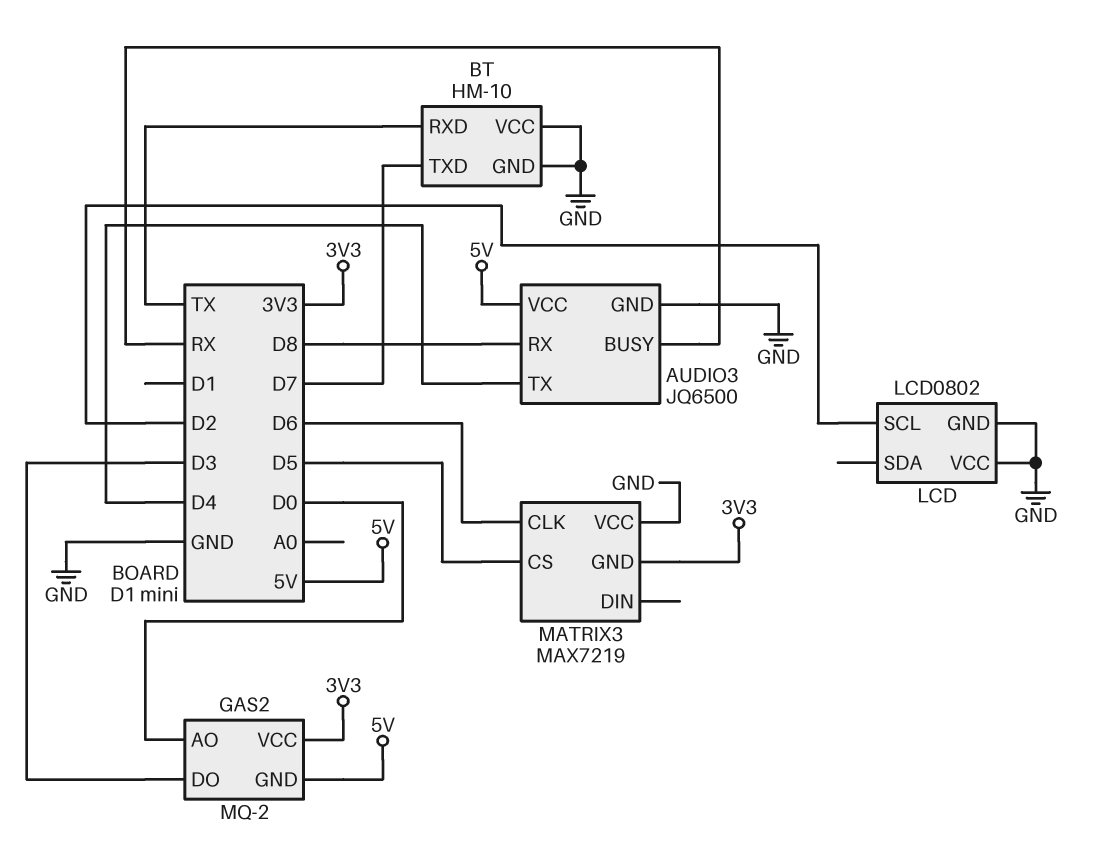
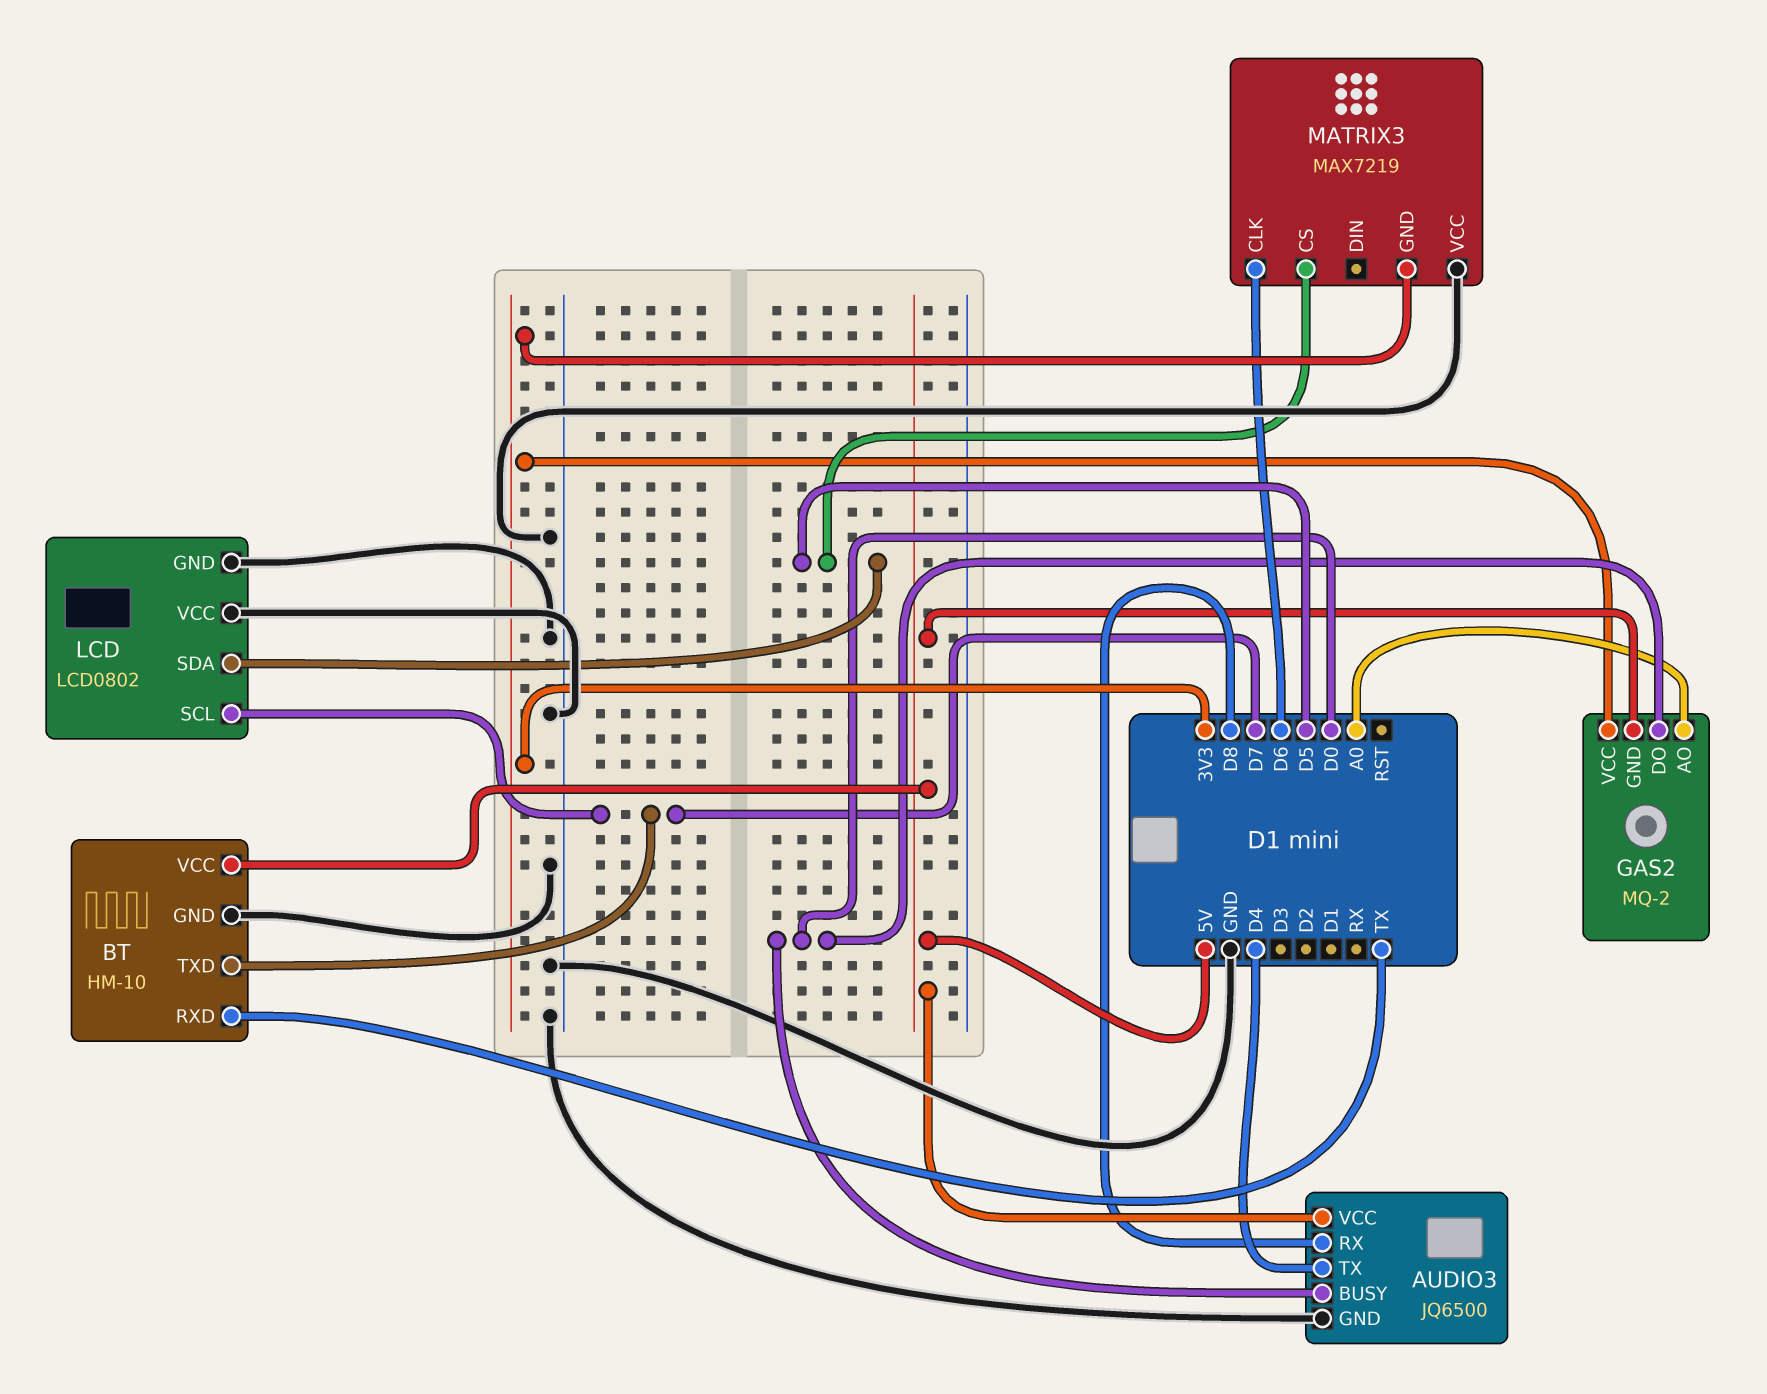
AUDIO3 pin BUSY: RX -> D0
BT pin VCC: GND -> 5V
GAS2 pin AO: D0 -> A0
GAS2 pin DO: D3 -> D0
LCD pin SCL: D2 -> D7
LCD pin SDA: none -> D5

